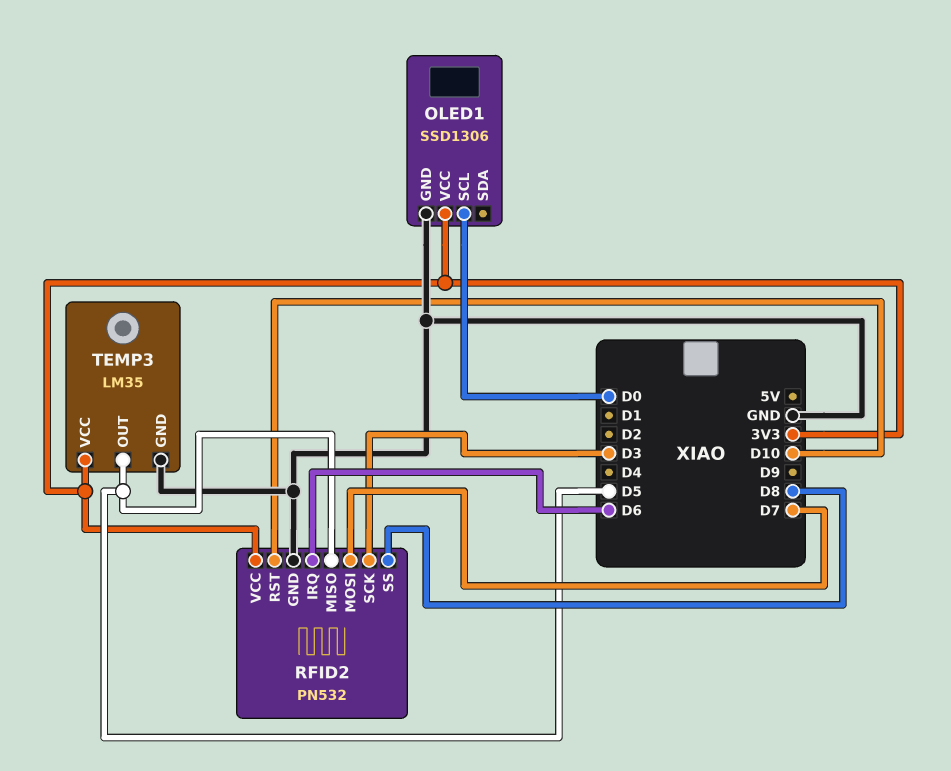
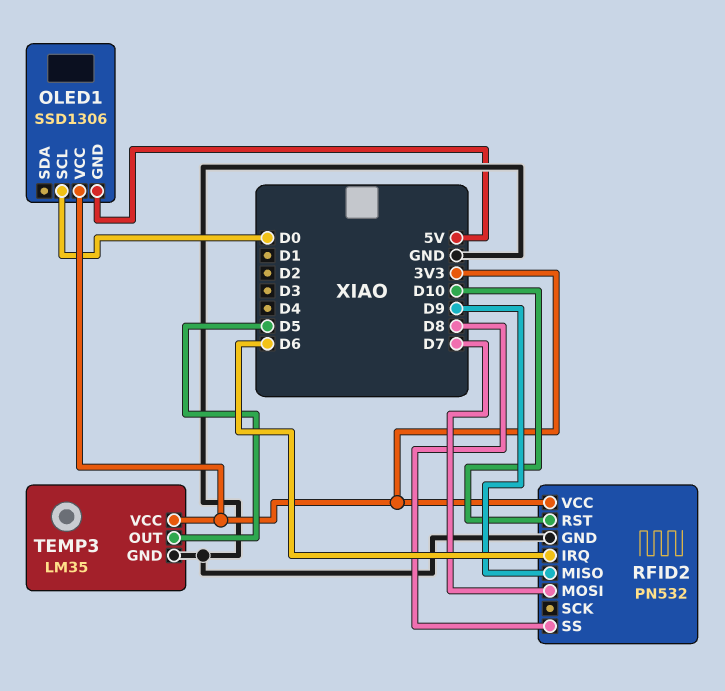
OLED1 pin GND: GND -> 5V
RFID2 pin MISO: D5 -> D9
RFID2 pin SCK: D3 -> none

